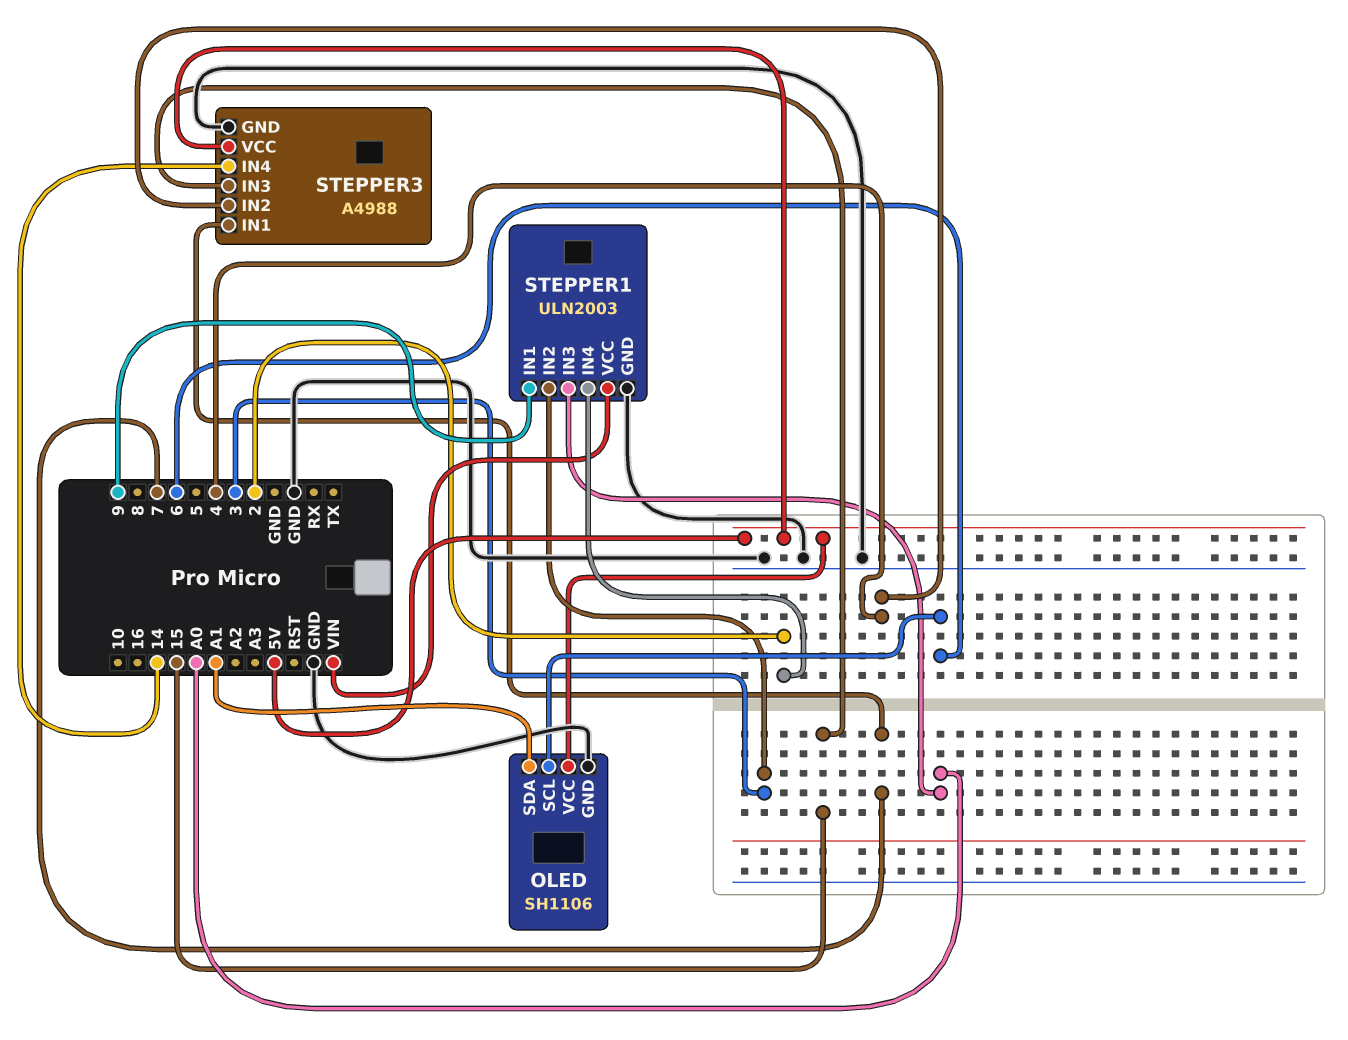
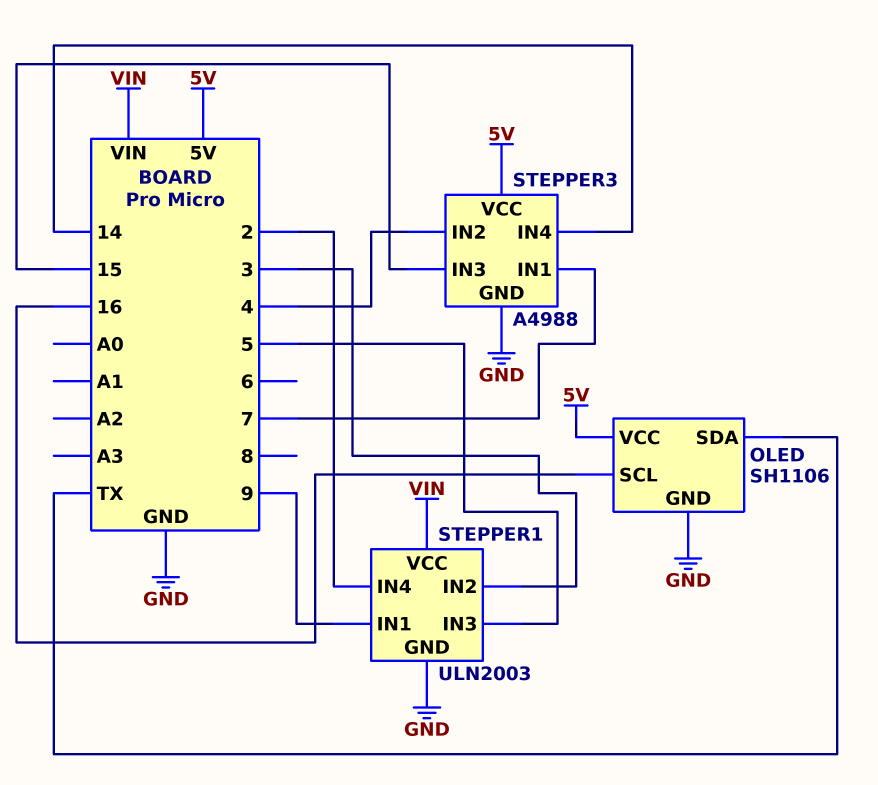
OLED pin SCL: 6 -> 16
OLED pin SDA: A1 -> TX
STEPPER1 pin IN3: A0 -> 5

